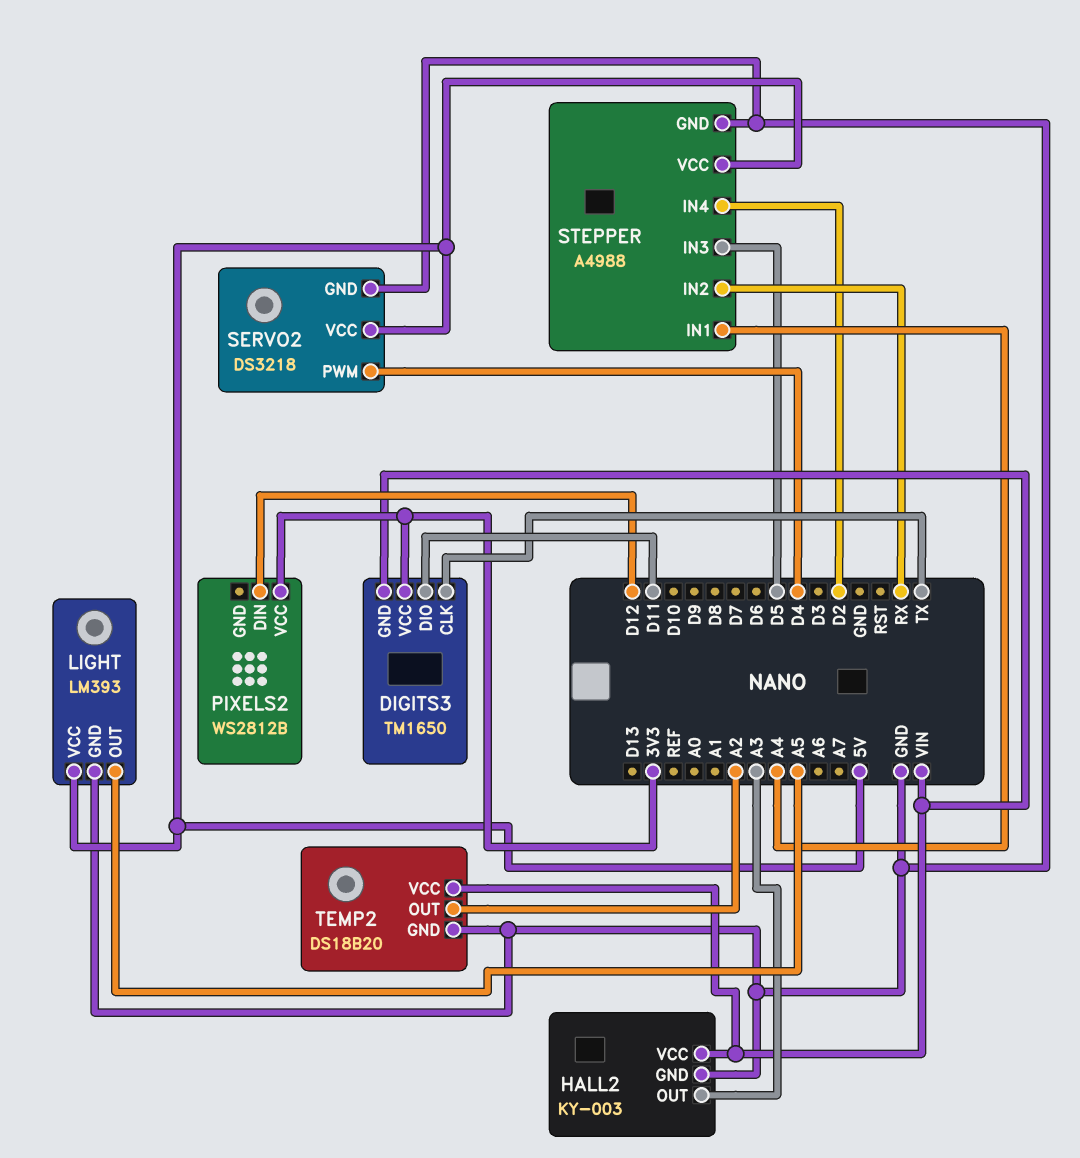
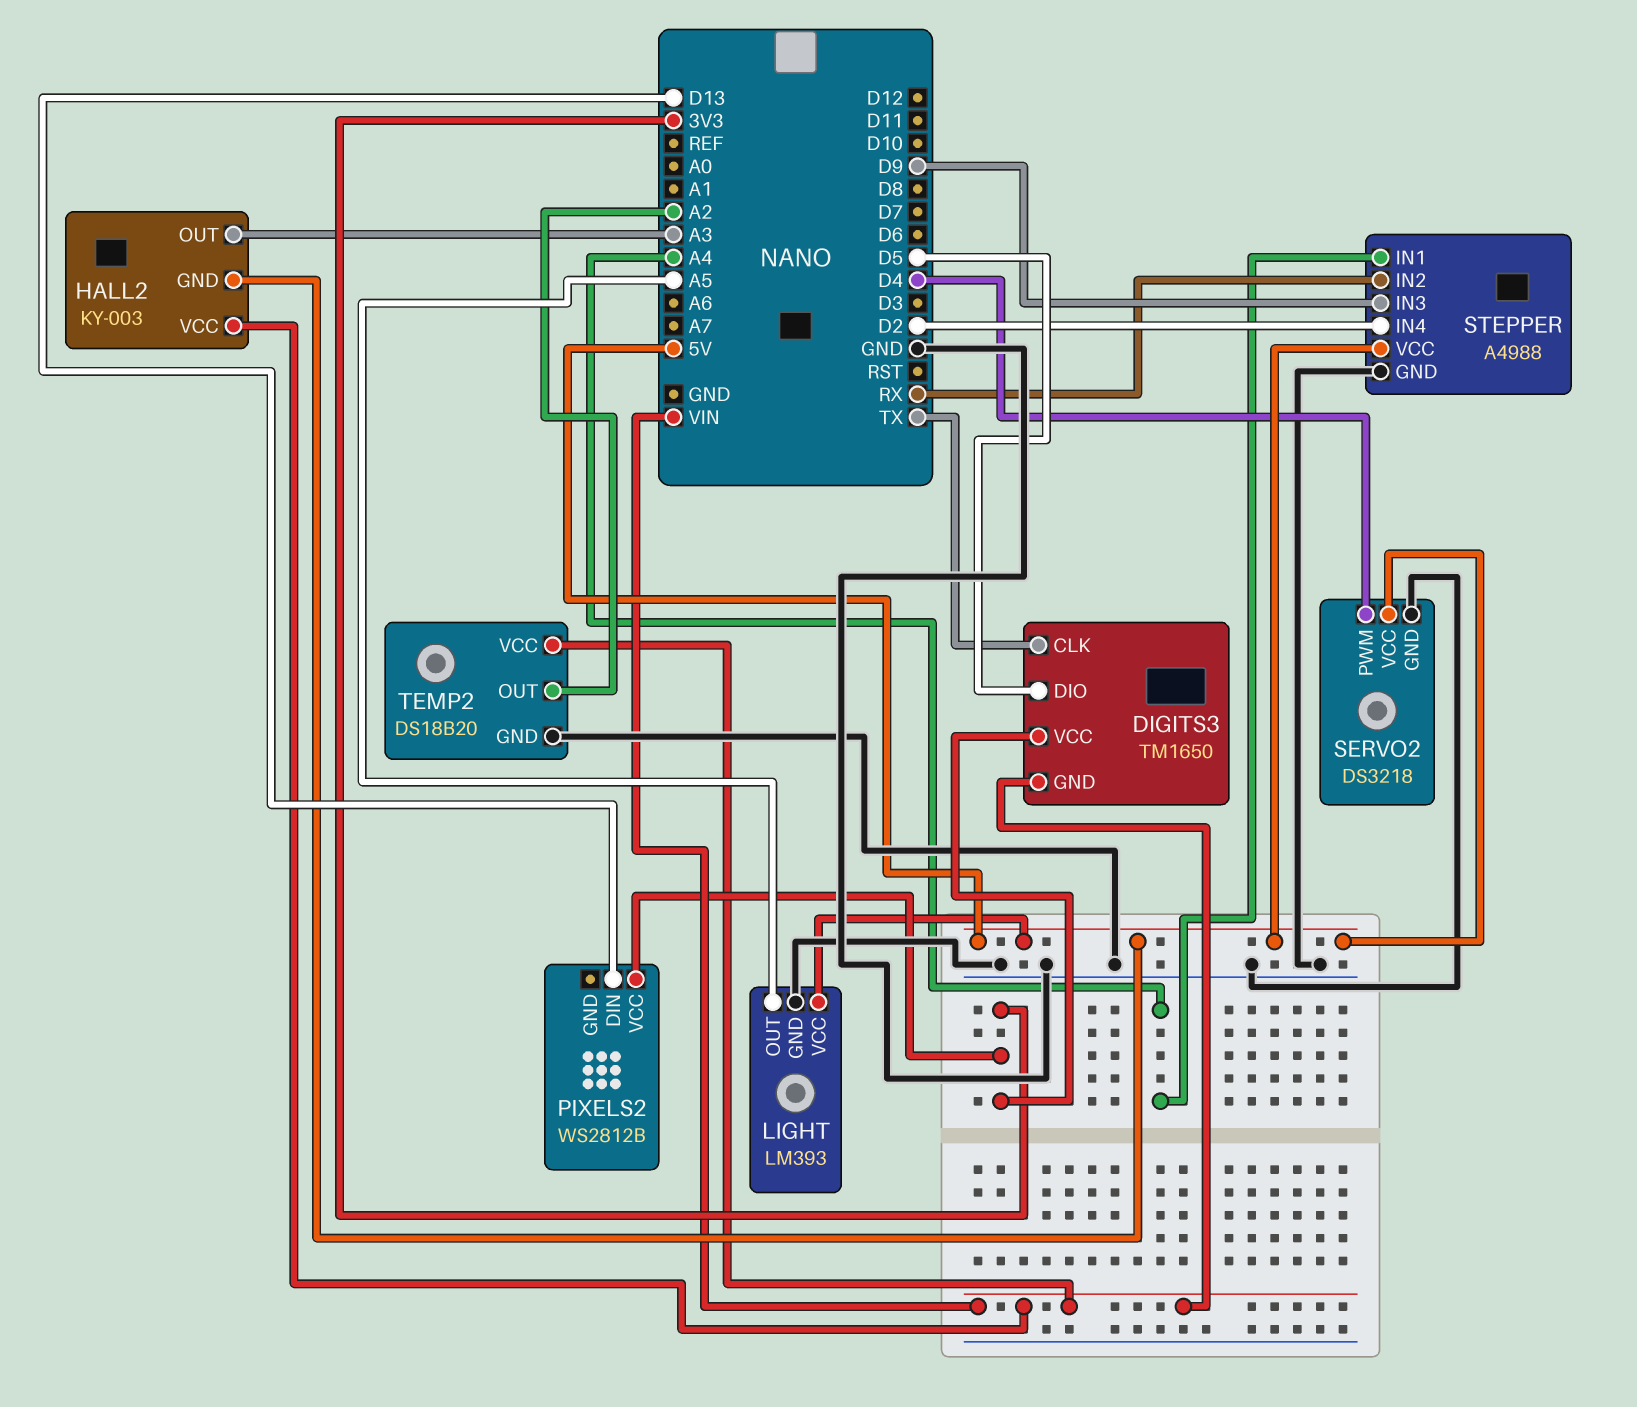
DIGITS3 pin DIO: D11 -> D5
HALL2 pin GND: GND -> 5V
PIXELS2 pin DIN: D12 -> D13
STEPPER pin IN3: D5 -> D9

